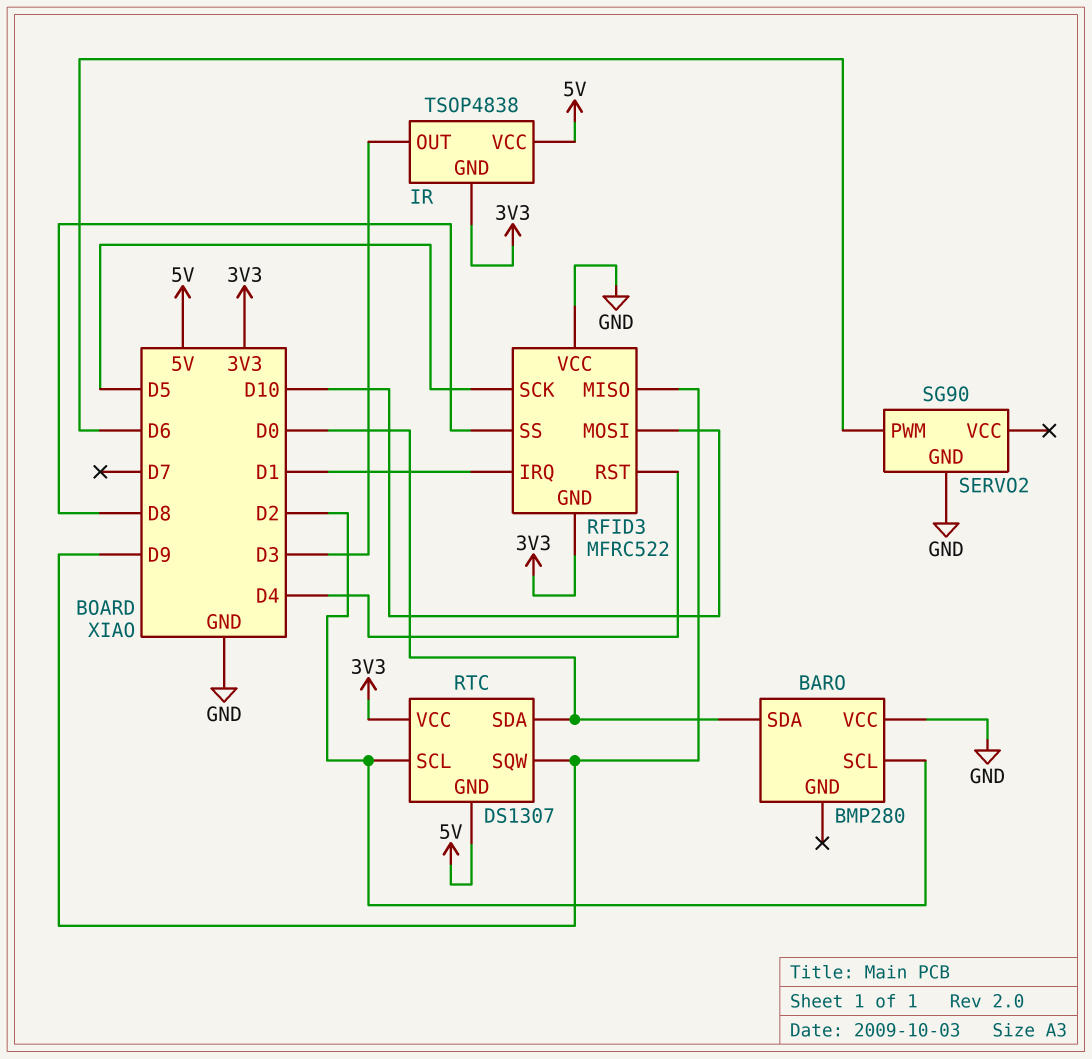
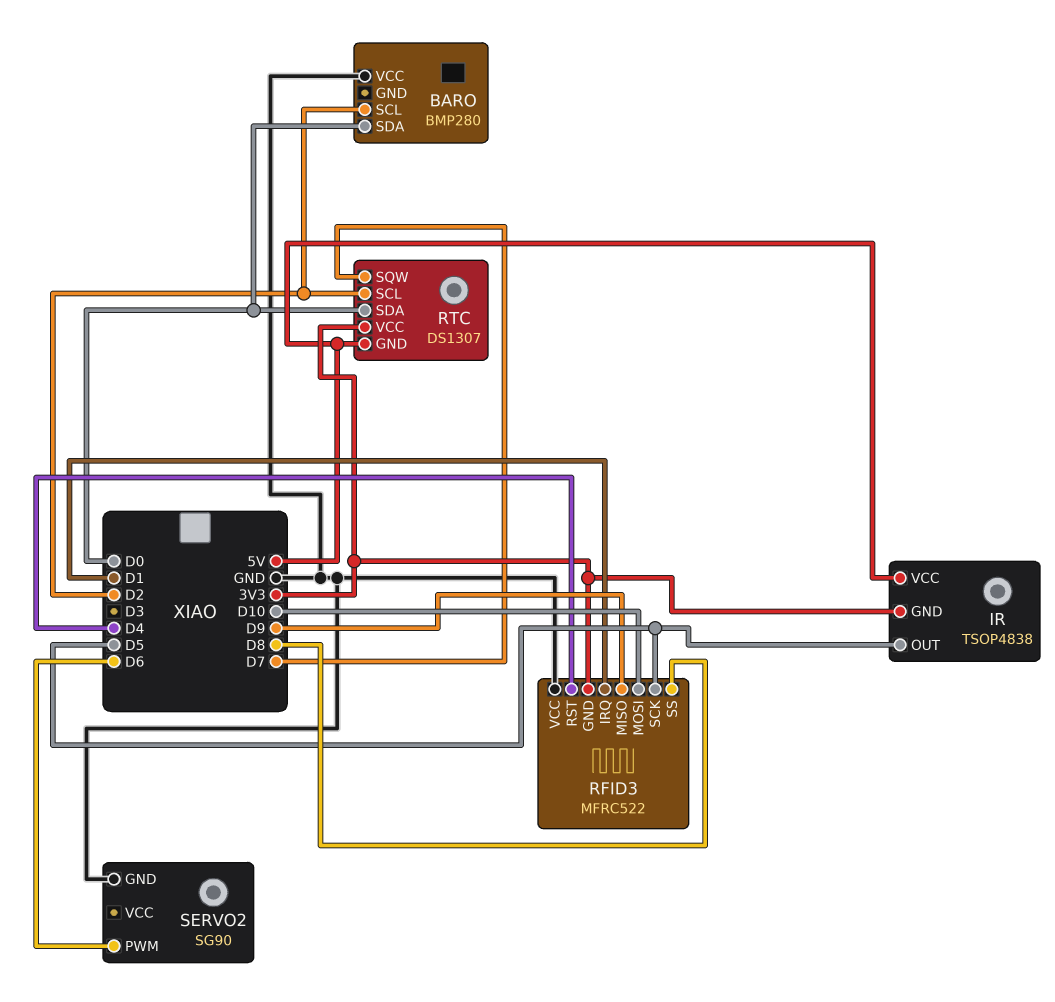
IR pin OUT: D3 -> D5
RTC pin SQW: D9 -> D7

